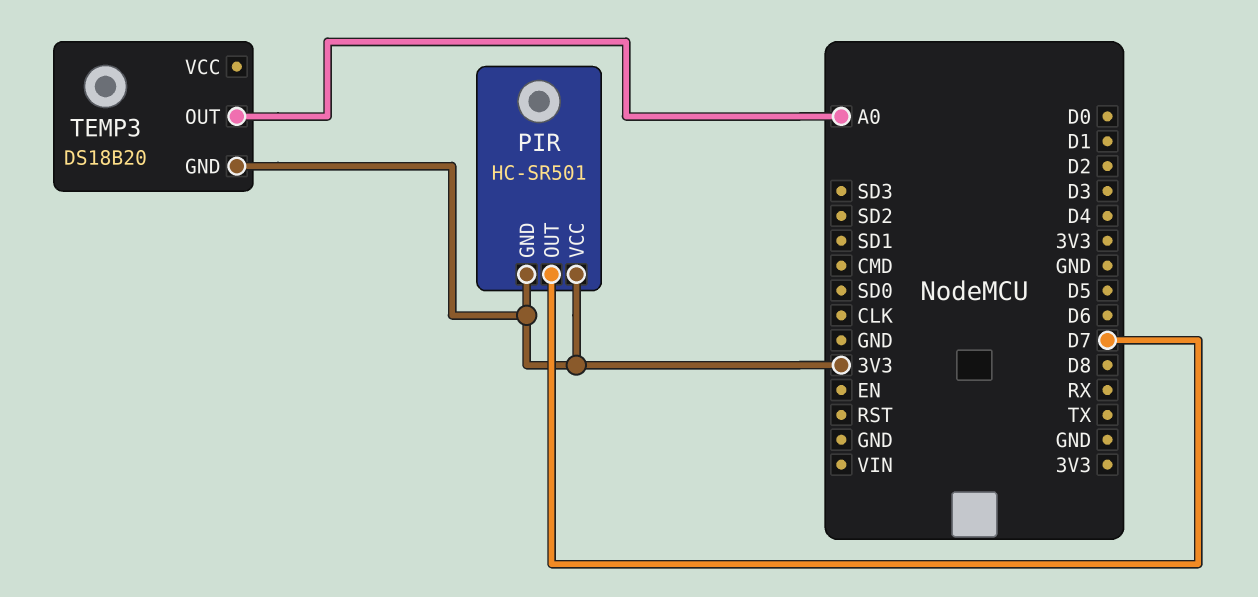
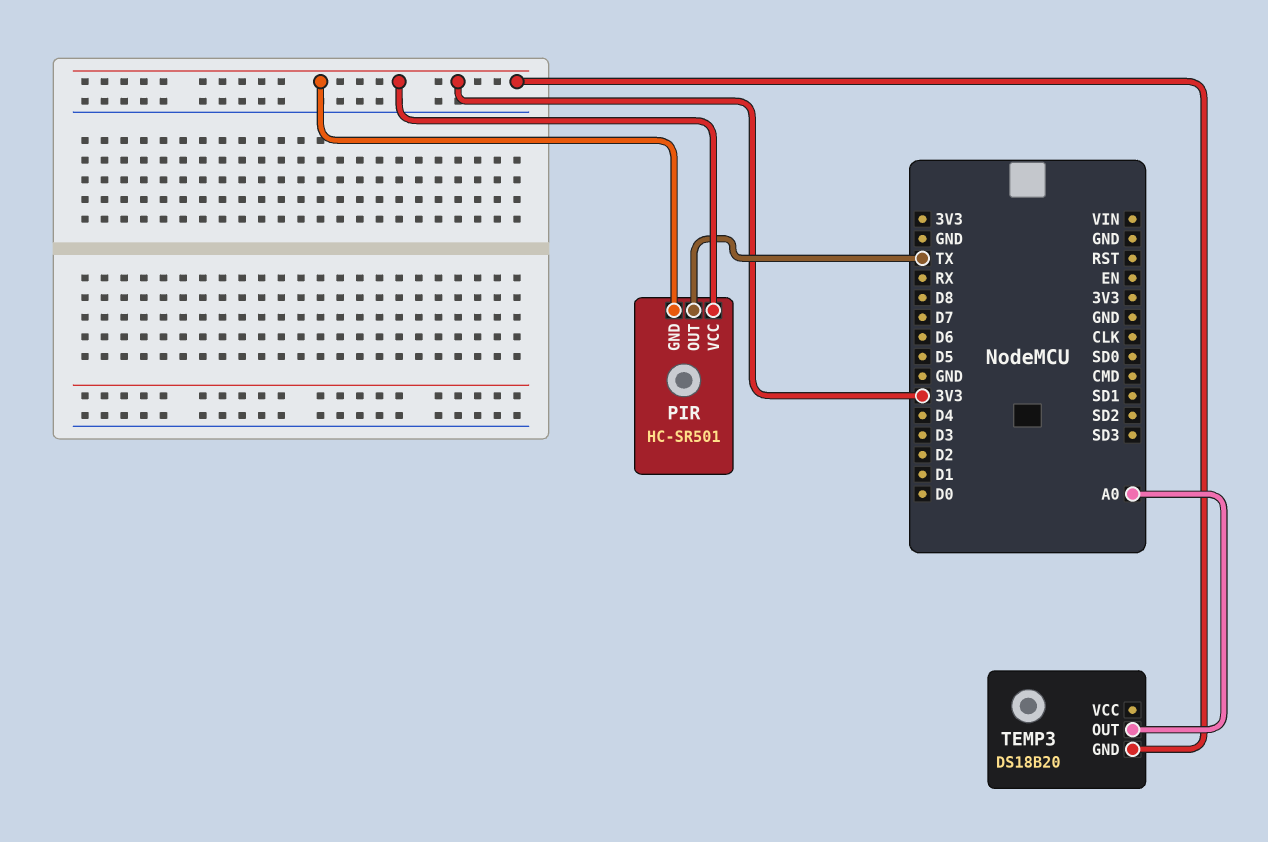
PIR pin OUT: D7 -> TX

